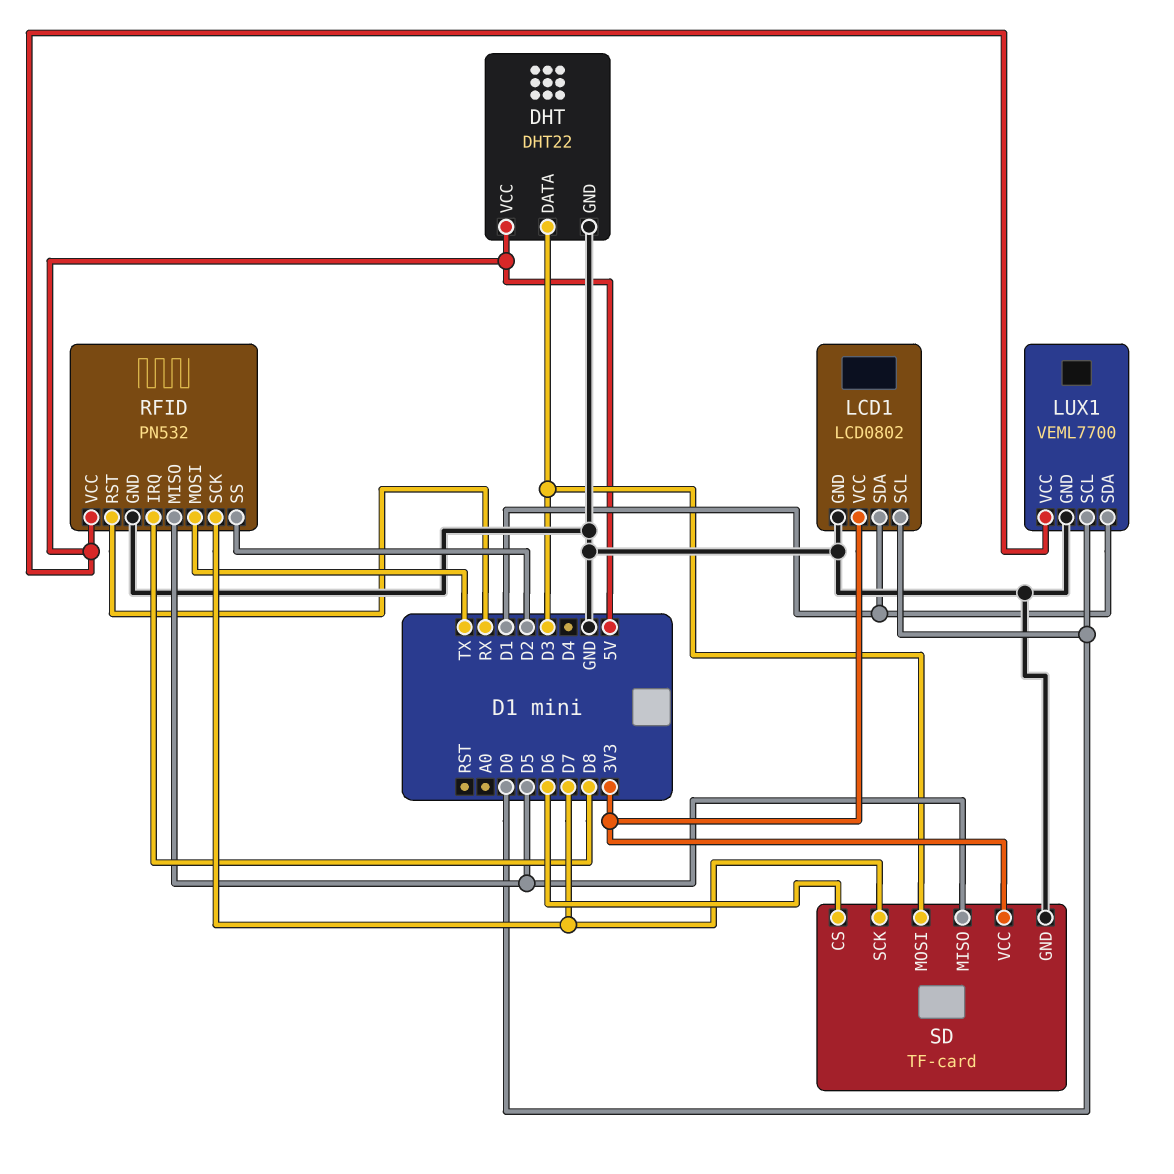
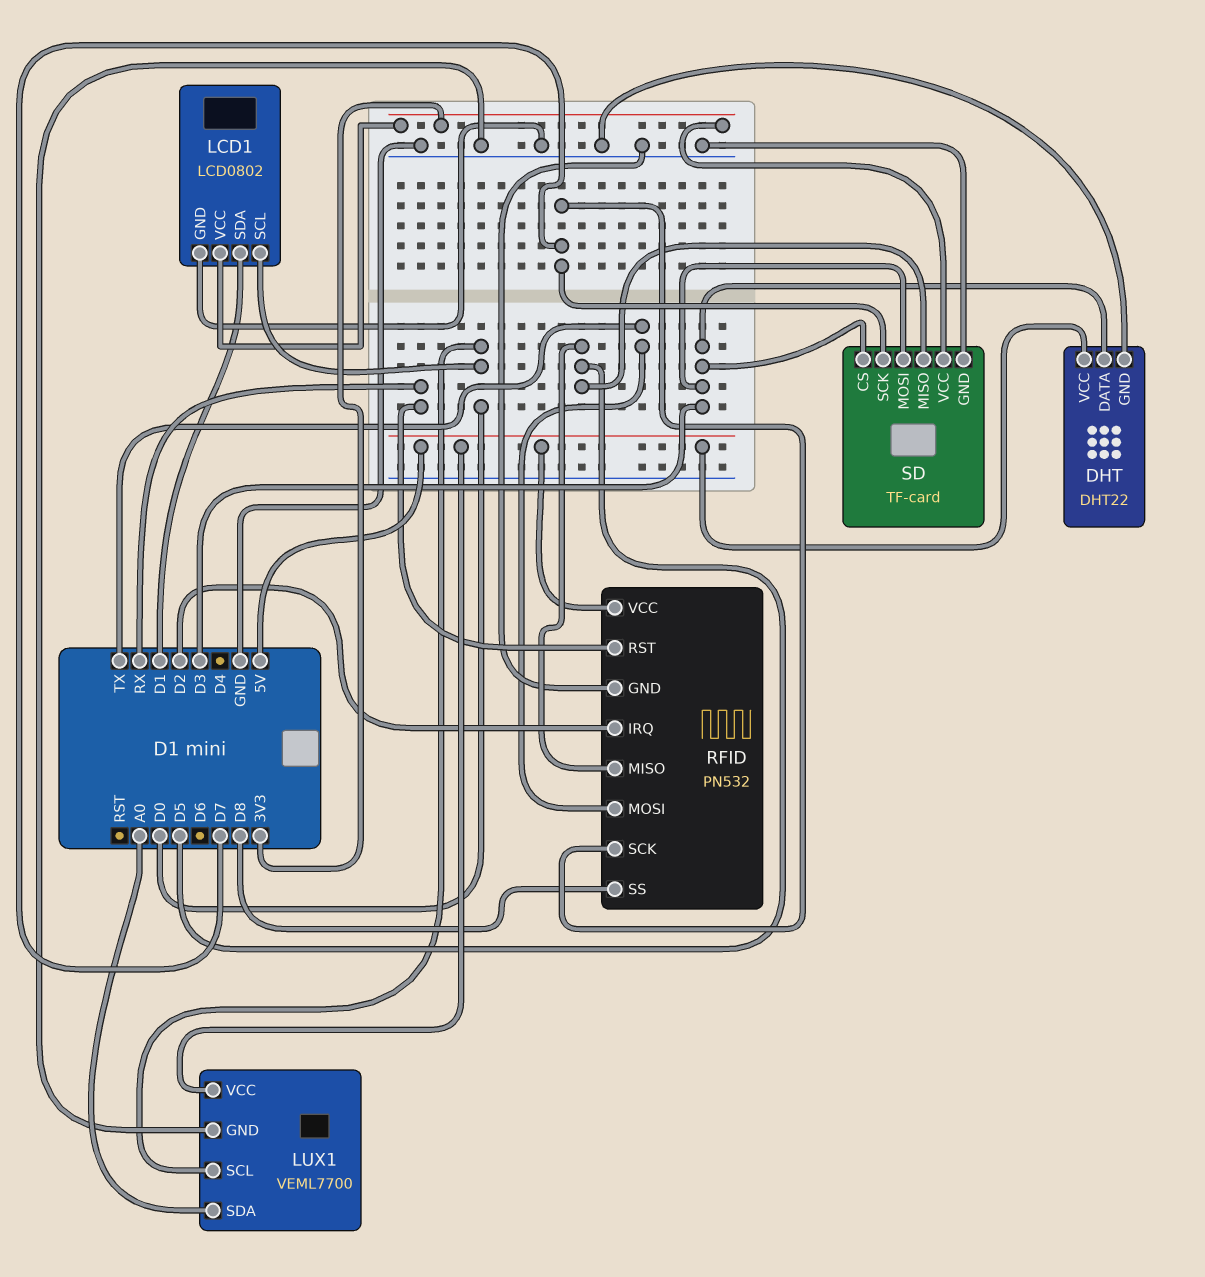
LUX1 pin SDA: D1 -> A0
RFID pin IRQ: D8 -> D2
RFID pin SS: D2 -> D8
SD pin CS: D6 -> D3

